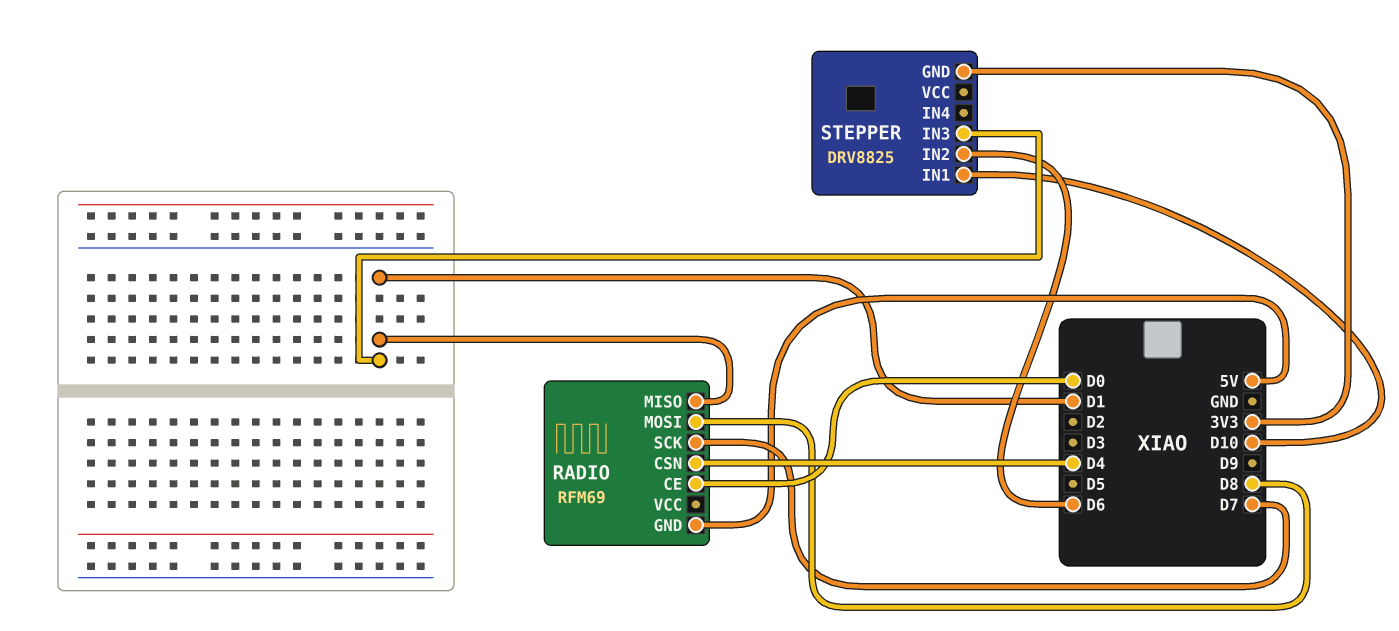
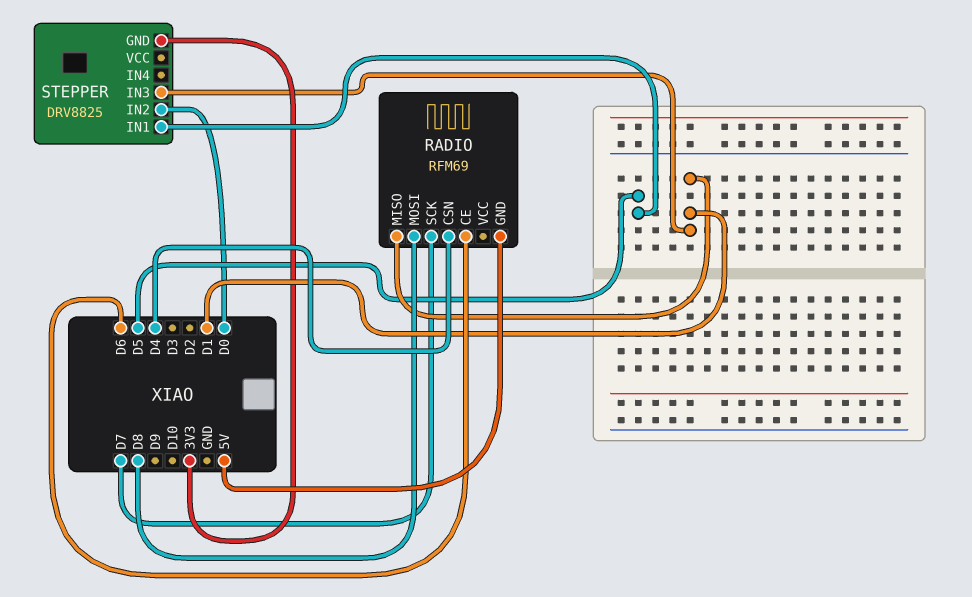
RADIO pin CE: D0 -> D6
STEPPER pin IN1: D10 -> D5
STEPPER pin IN2: D6 -> D0

